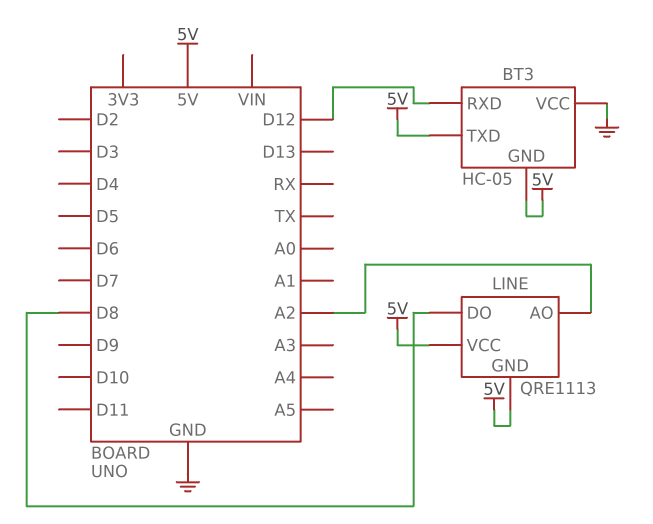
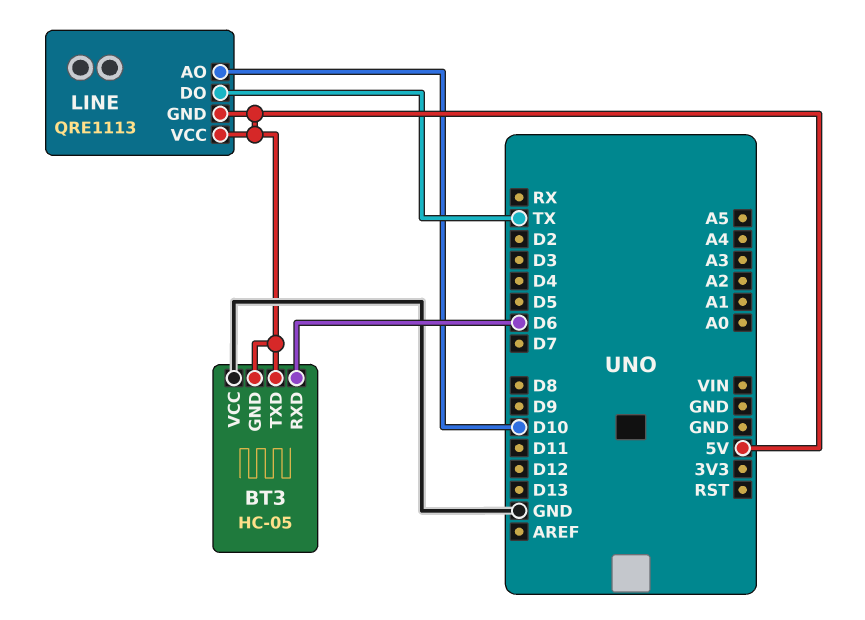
BT3 pin RXD: D12 -> D6
LINE pin AO: A2 -> D10
LINE pin DO: D8 -> TX

